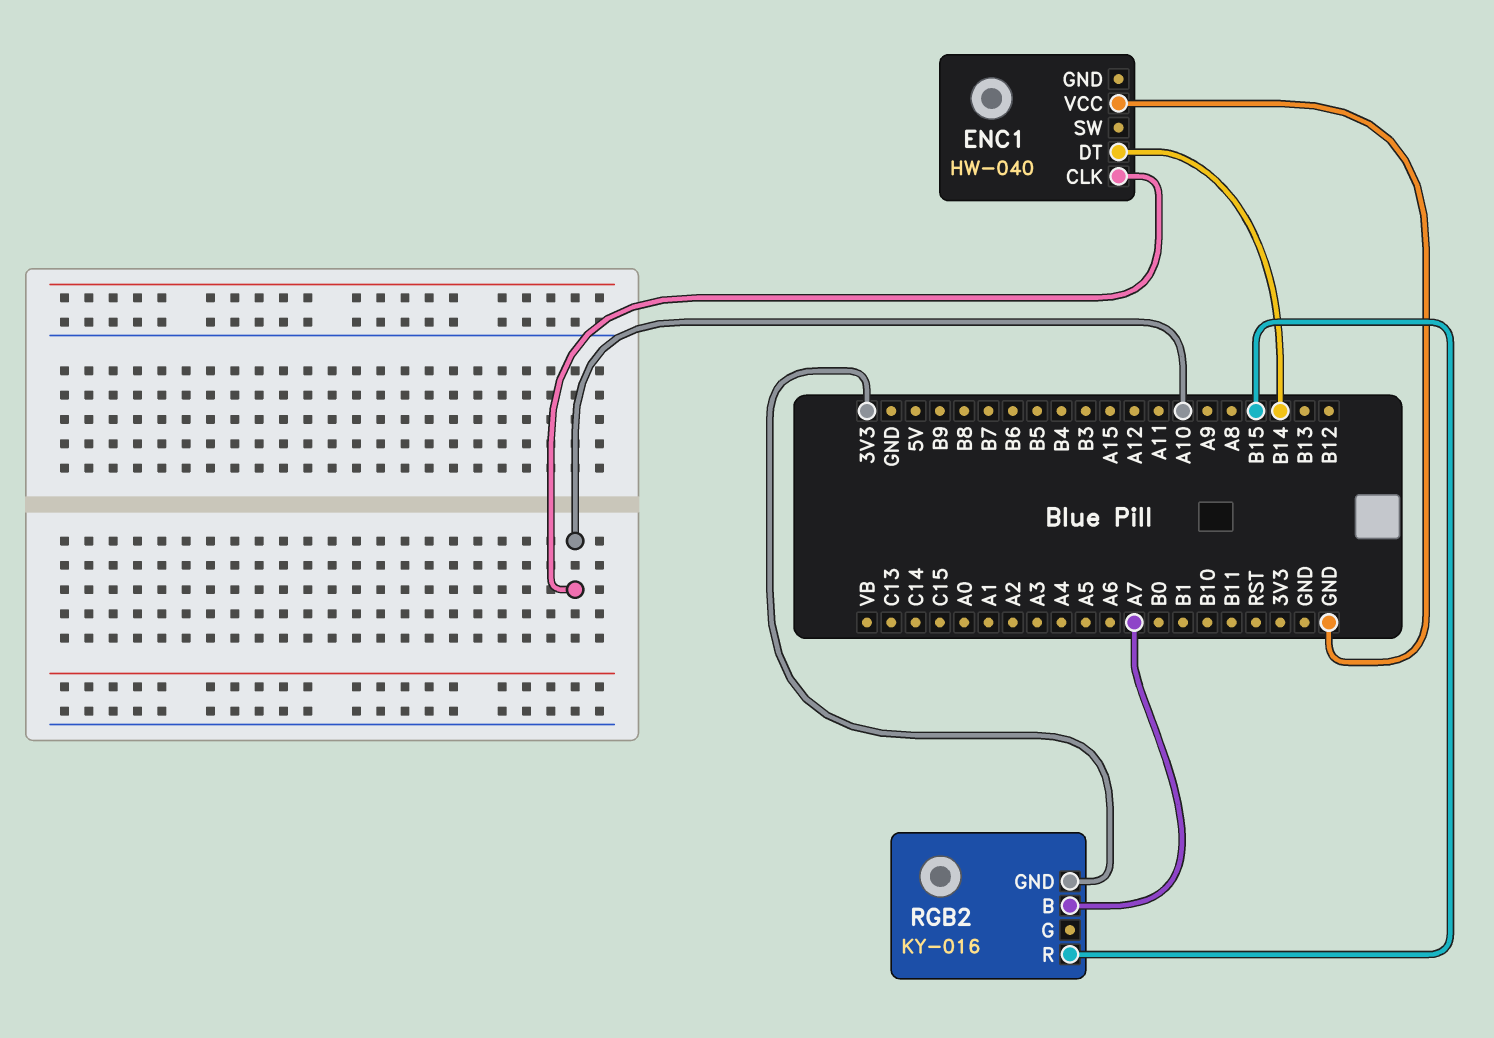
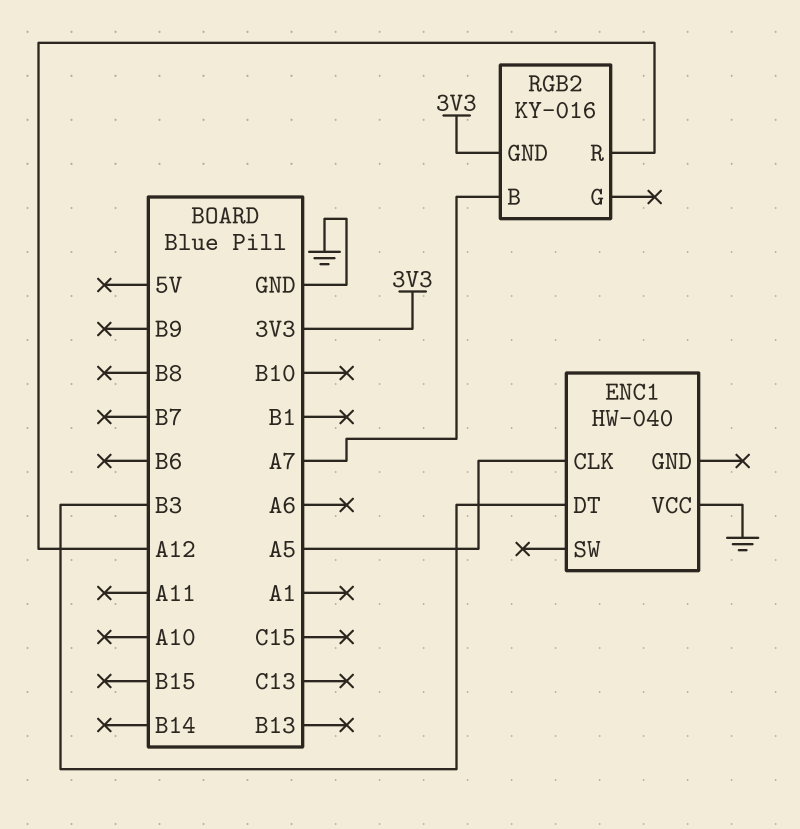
ENC1 pin CLK: A10 -> A5
ENC1 pin DT: B14 -> B3
RGB2 pin R: B15 -> A12

